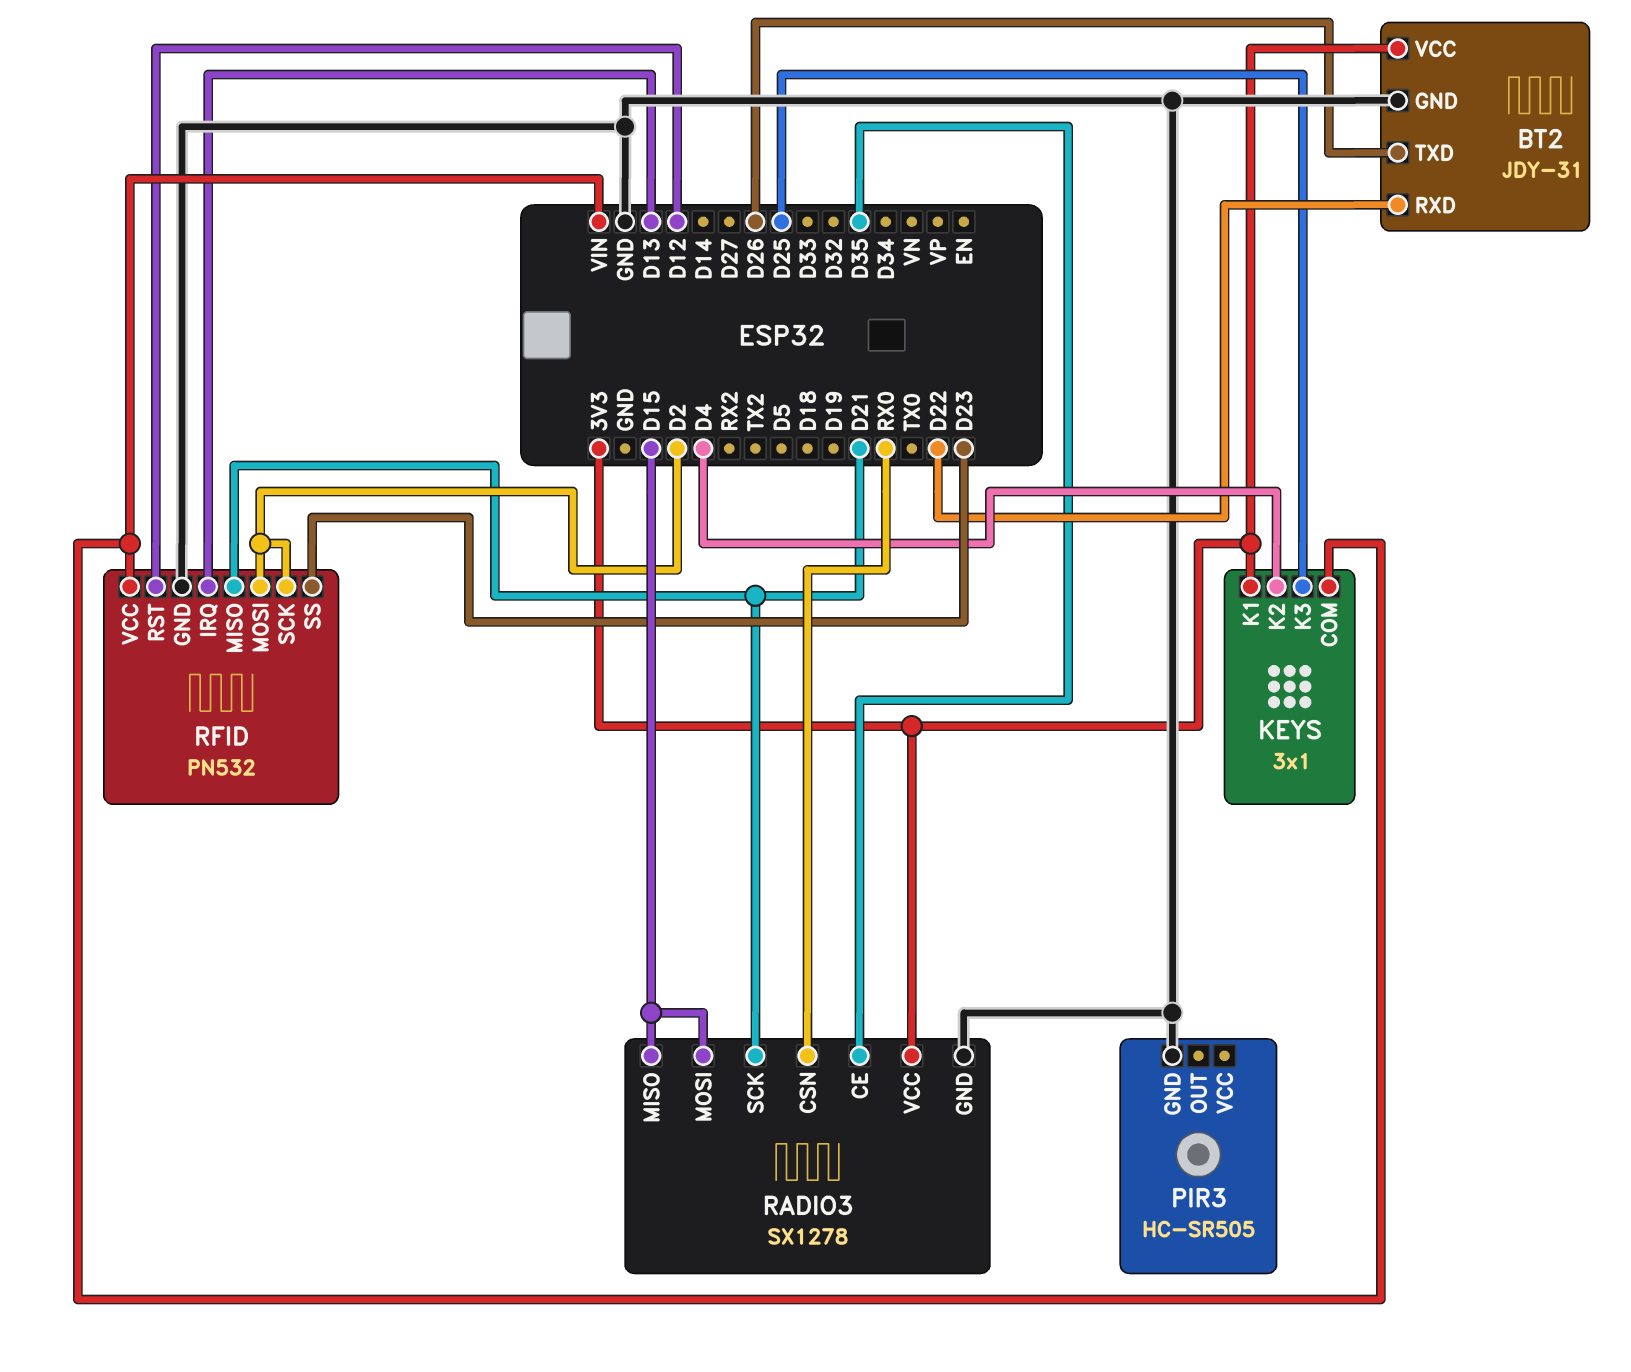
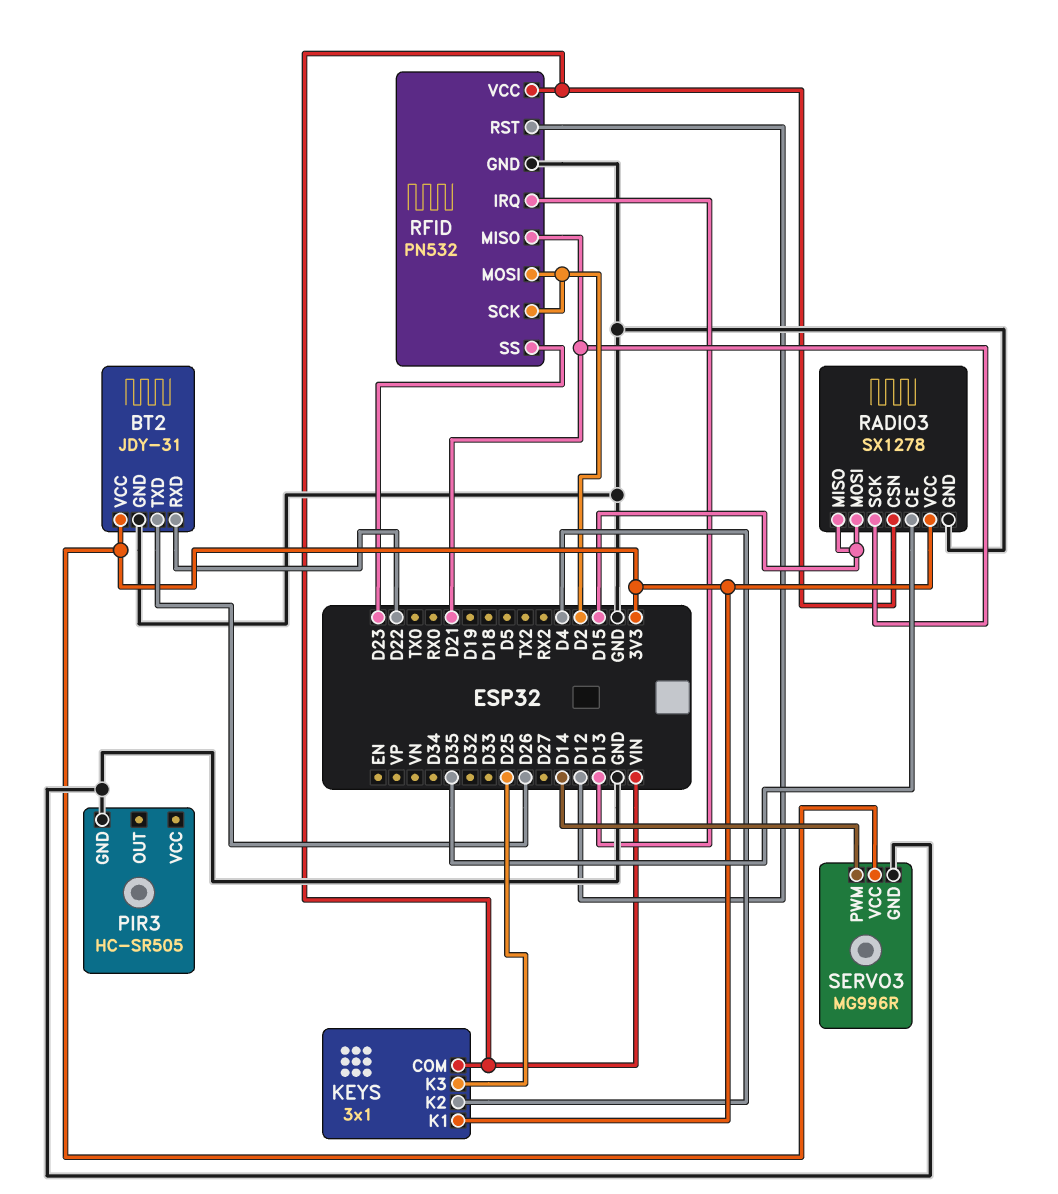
RADIO3 pin CSN: RX0 -> VIN
SERVO3: none -> MG996R
SERVO3 pin GND: none -> GND
SERVO3 pin PWM: none -> D14
SERVO3 pin VCC: none -> 3V3

